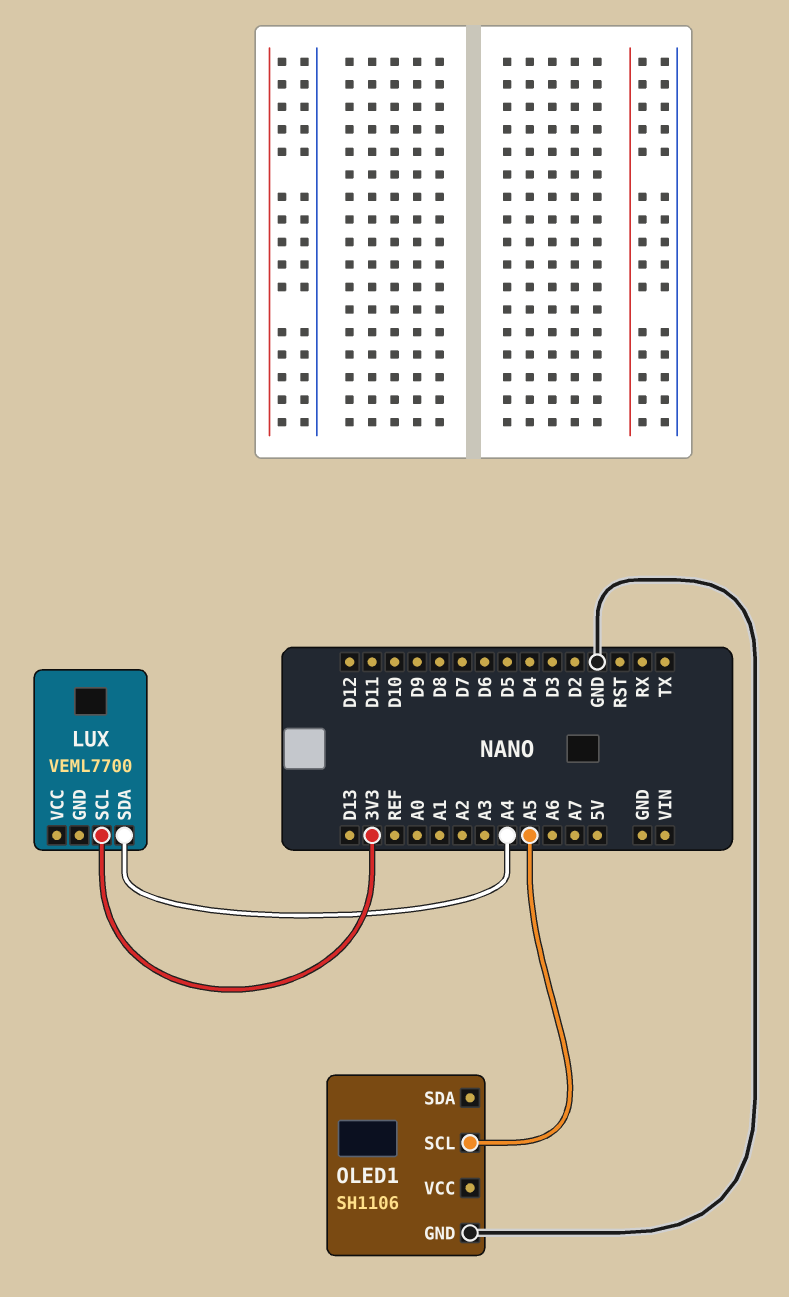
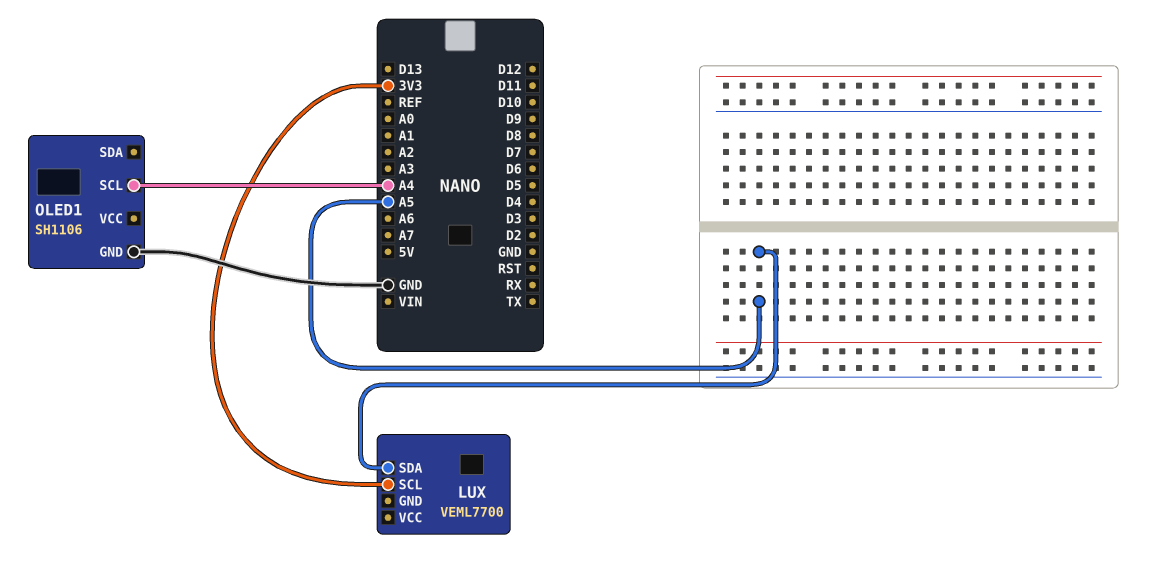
LUX pin SDA: A4 -> A5
OLED1 pin SCL: A5 -> A4

